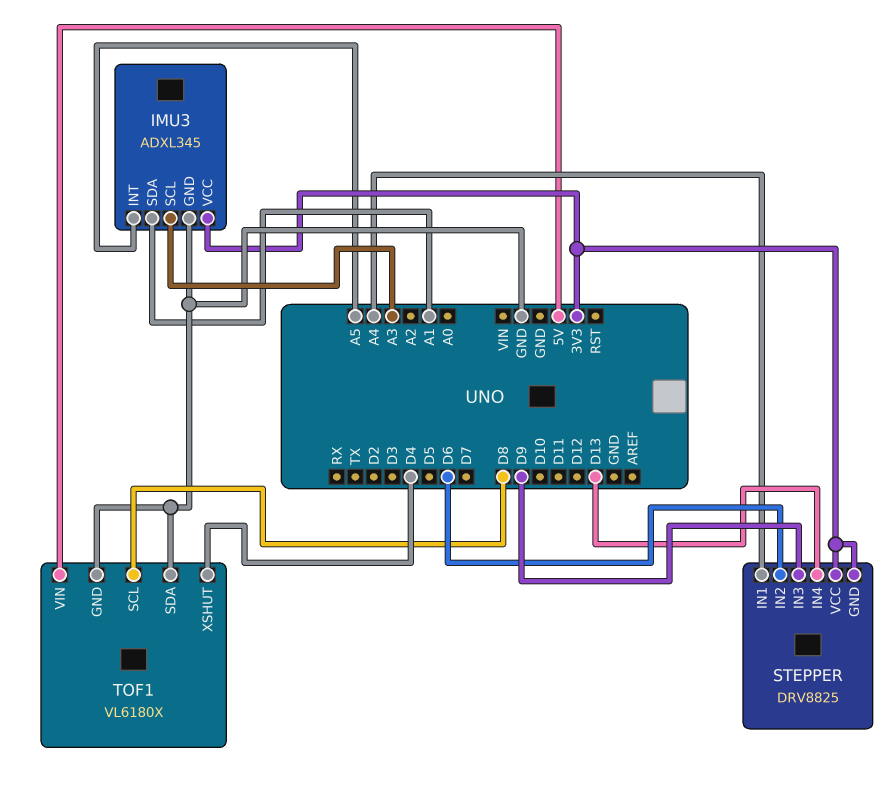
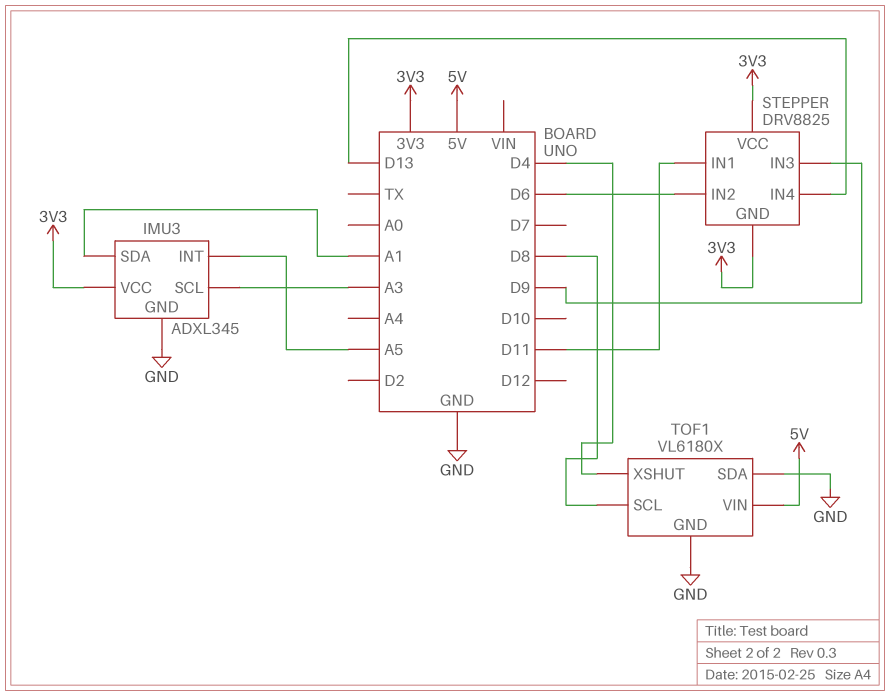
STEPPER pin IN1: A4 -> D11

